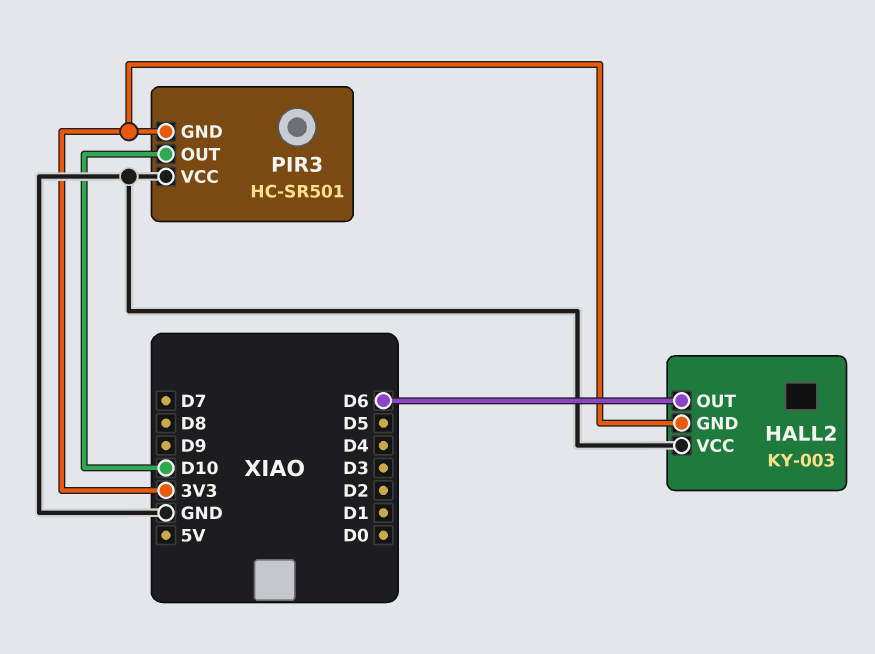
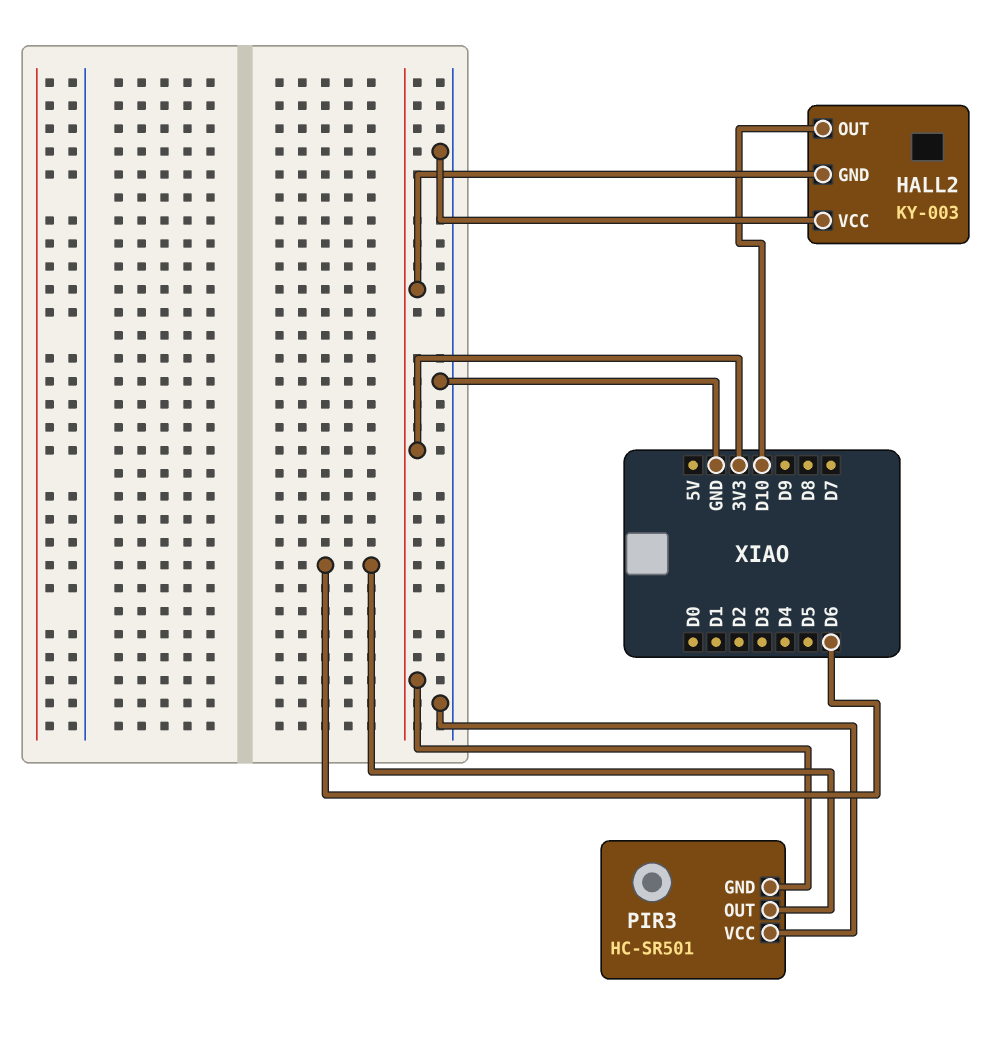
HALL2 pin OUT: D6 -> D10
PIR3 pin OUT: D10 -> D6

